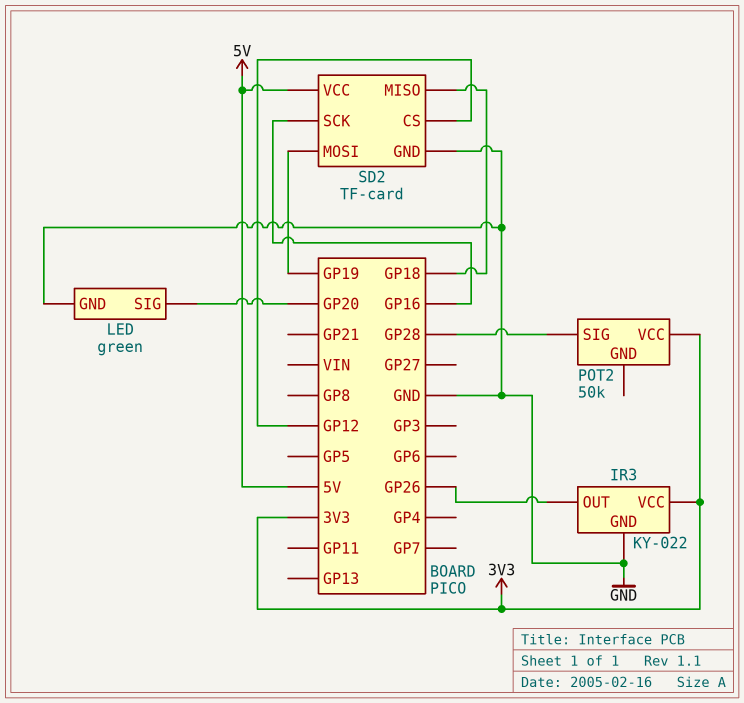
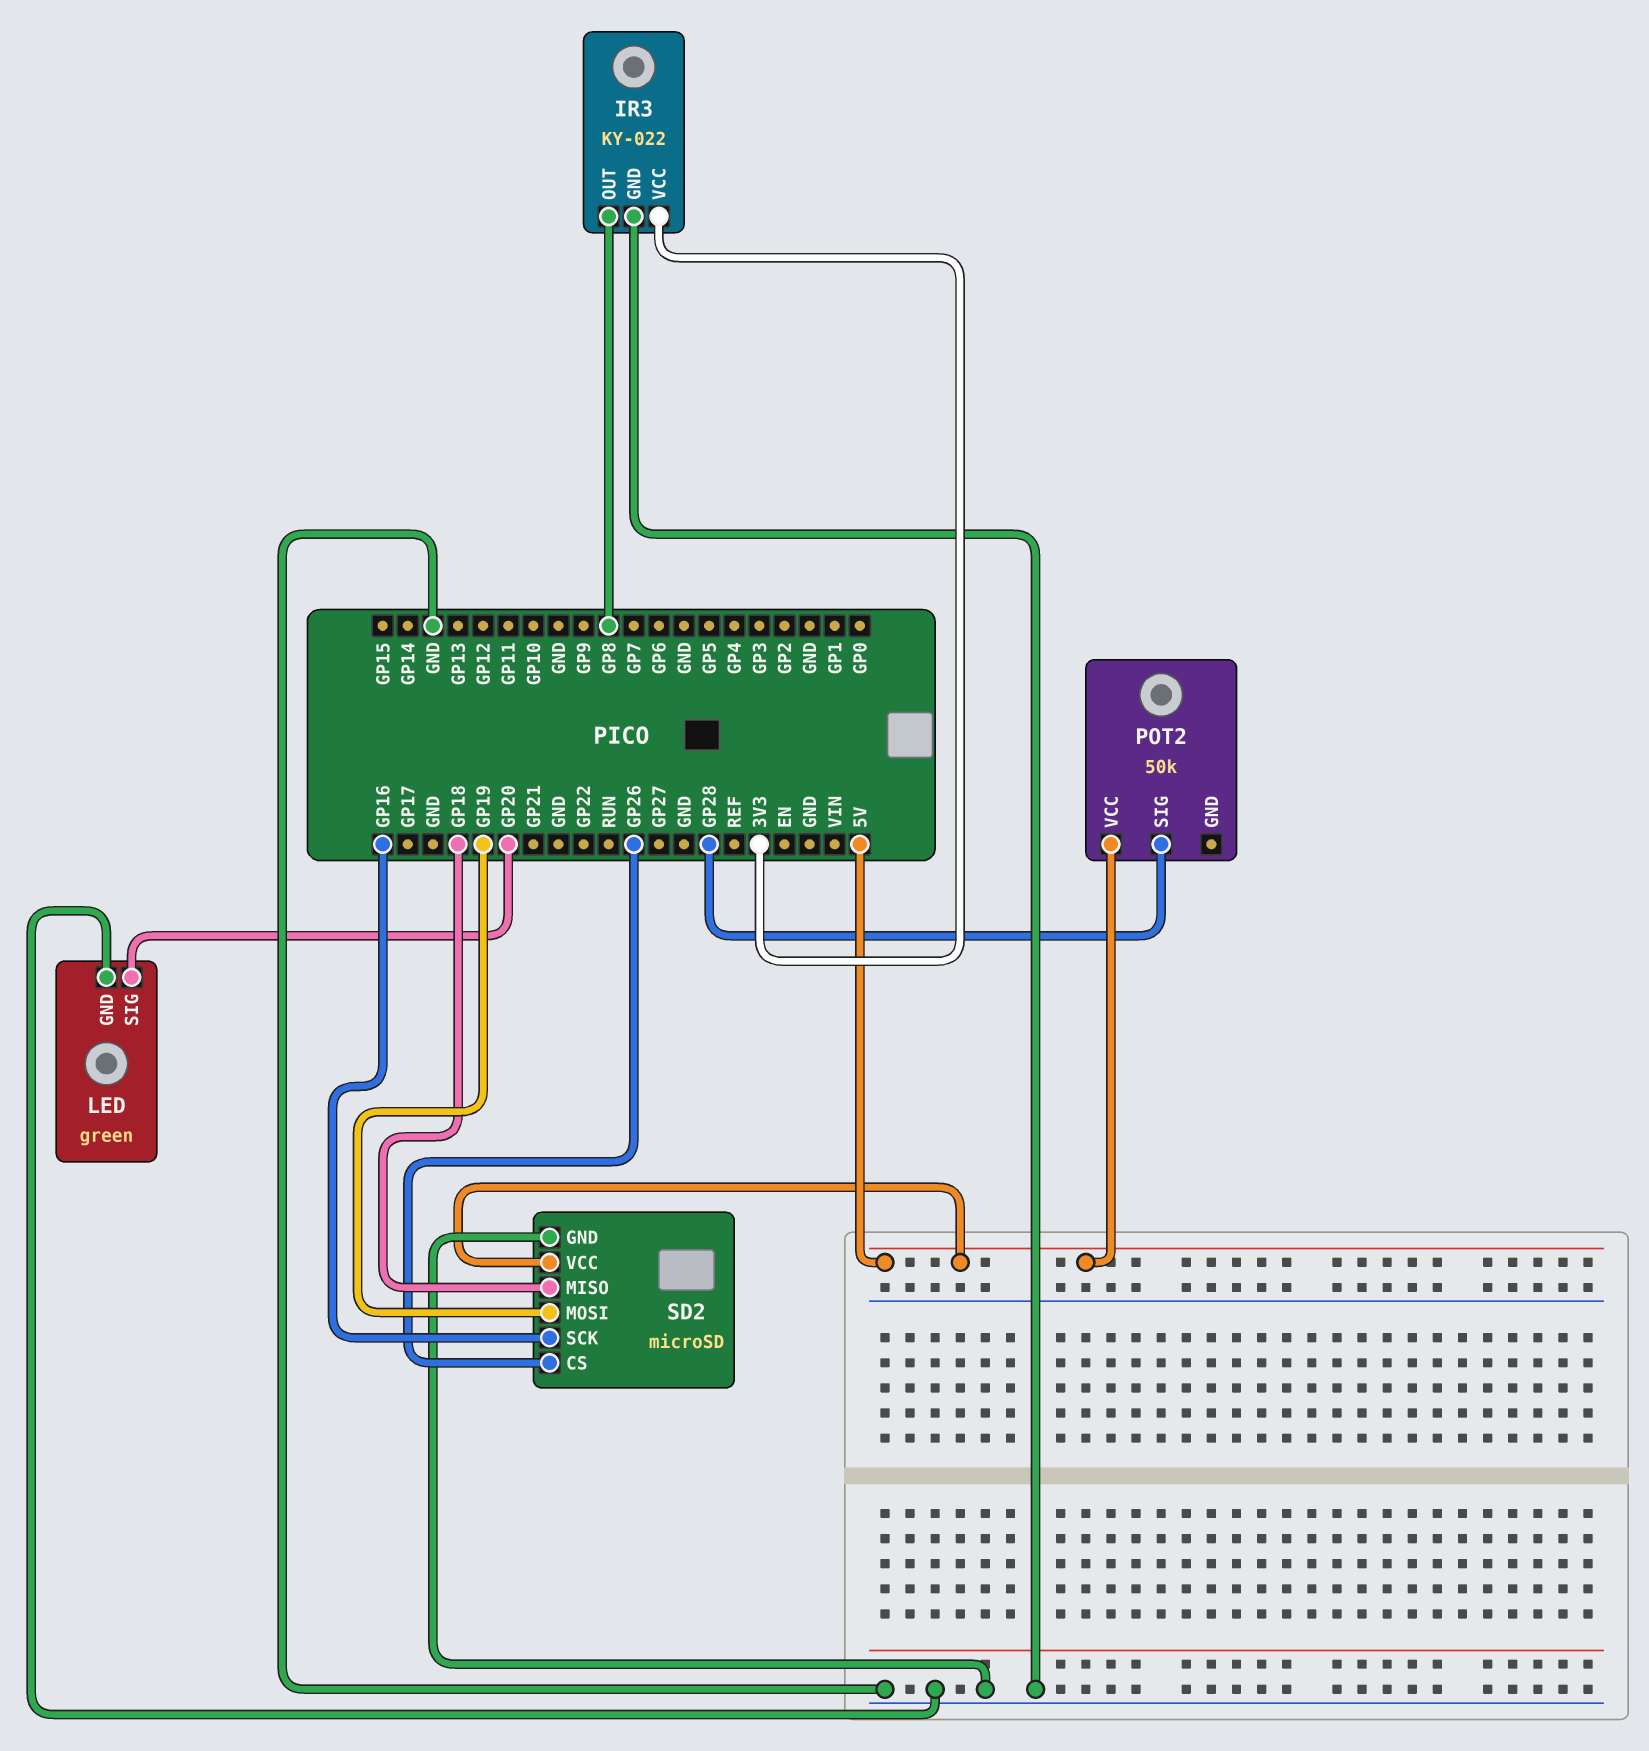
IR3 pin OUT: GP26 -> GP8
POT2 pin VCC: 3V3 -> 5V
SD2: TF-card -> microSD
SD2 pin CS: GP12 -> GP26

